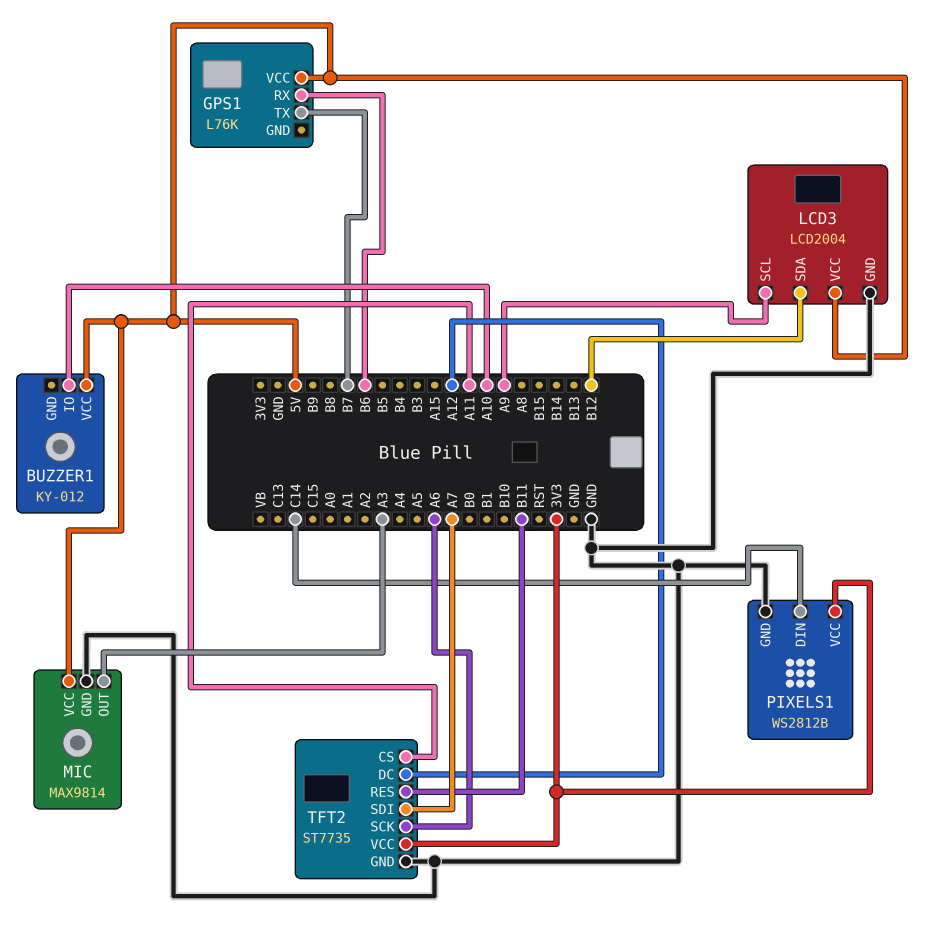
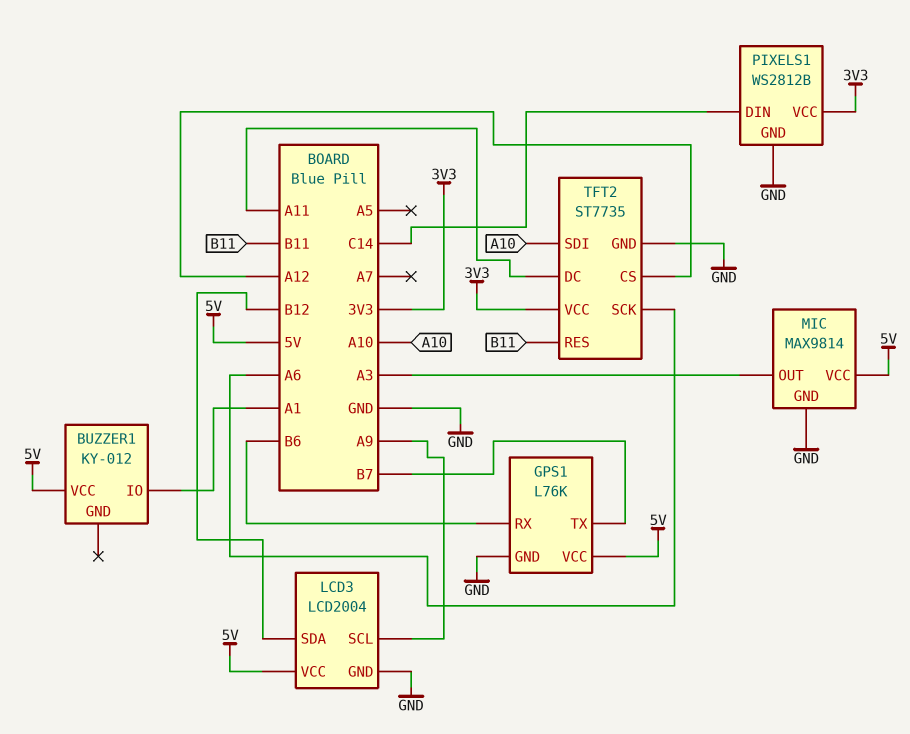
BUZZER1 pin IO: A10 -> A1
GPS1 pin GND: none -> GND
TFT2 pin CS: A11 -> A12
TFT2 pin DC: A12 -> A11
TFT2 pin SDI: A7 -> A10

